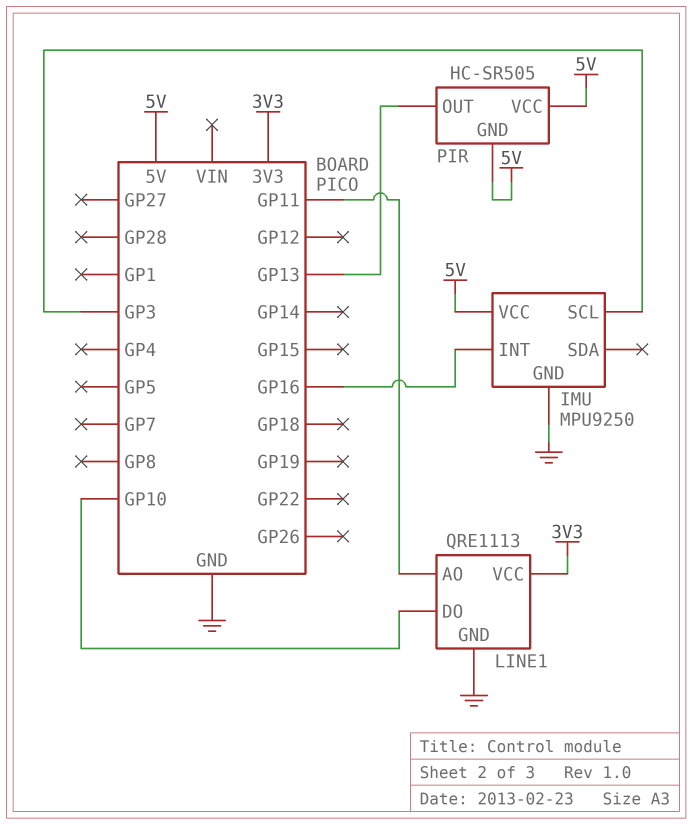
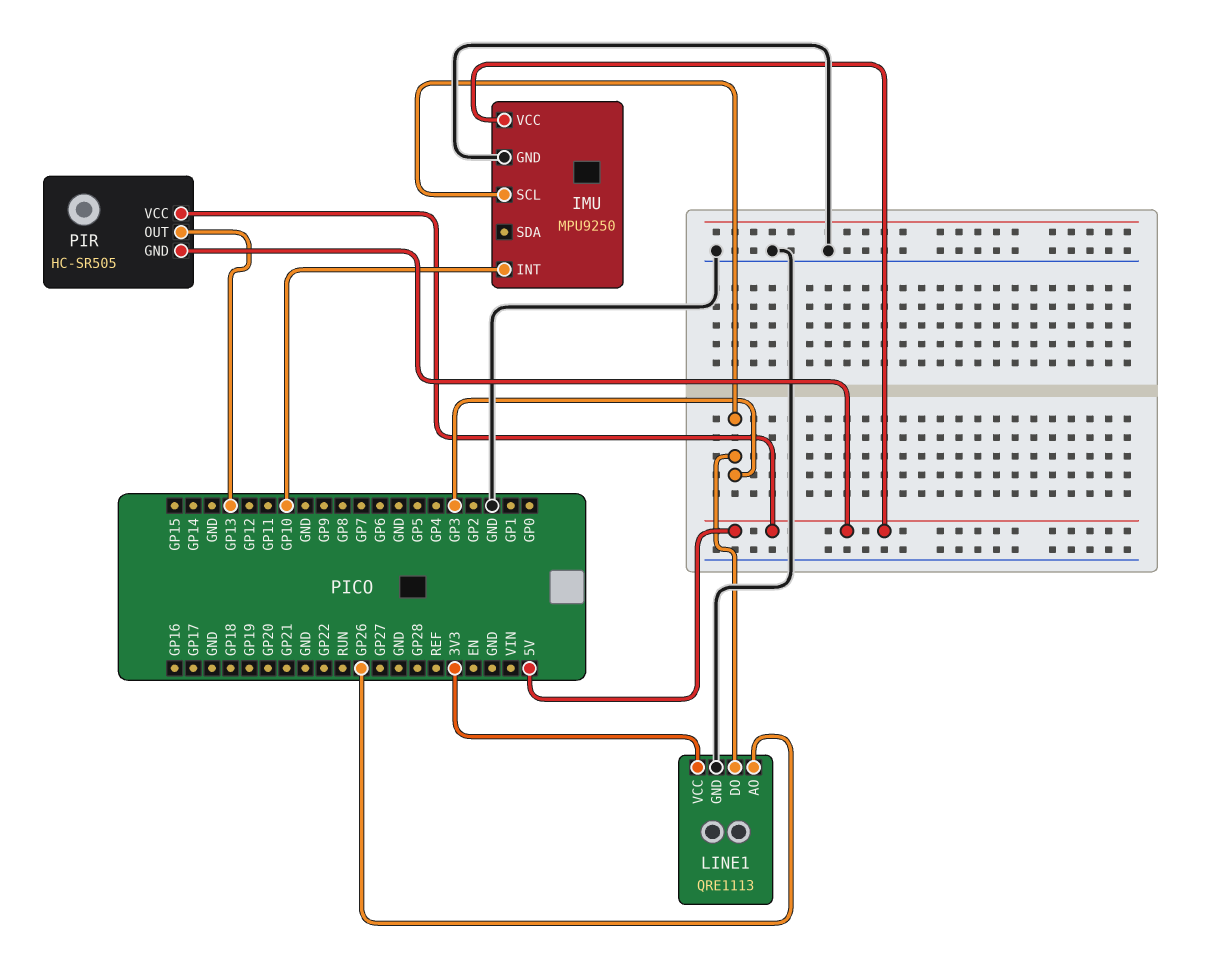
IMU pin INT: GP16 -> GP10
LINE1 pin AO: GP11 -> GP26
LINE1 pin DO: GP10 -> GP3

